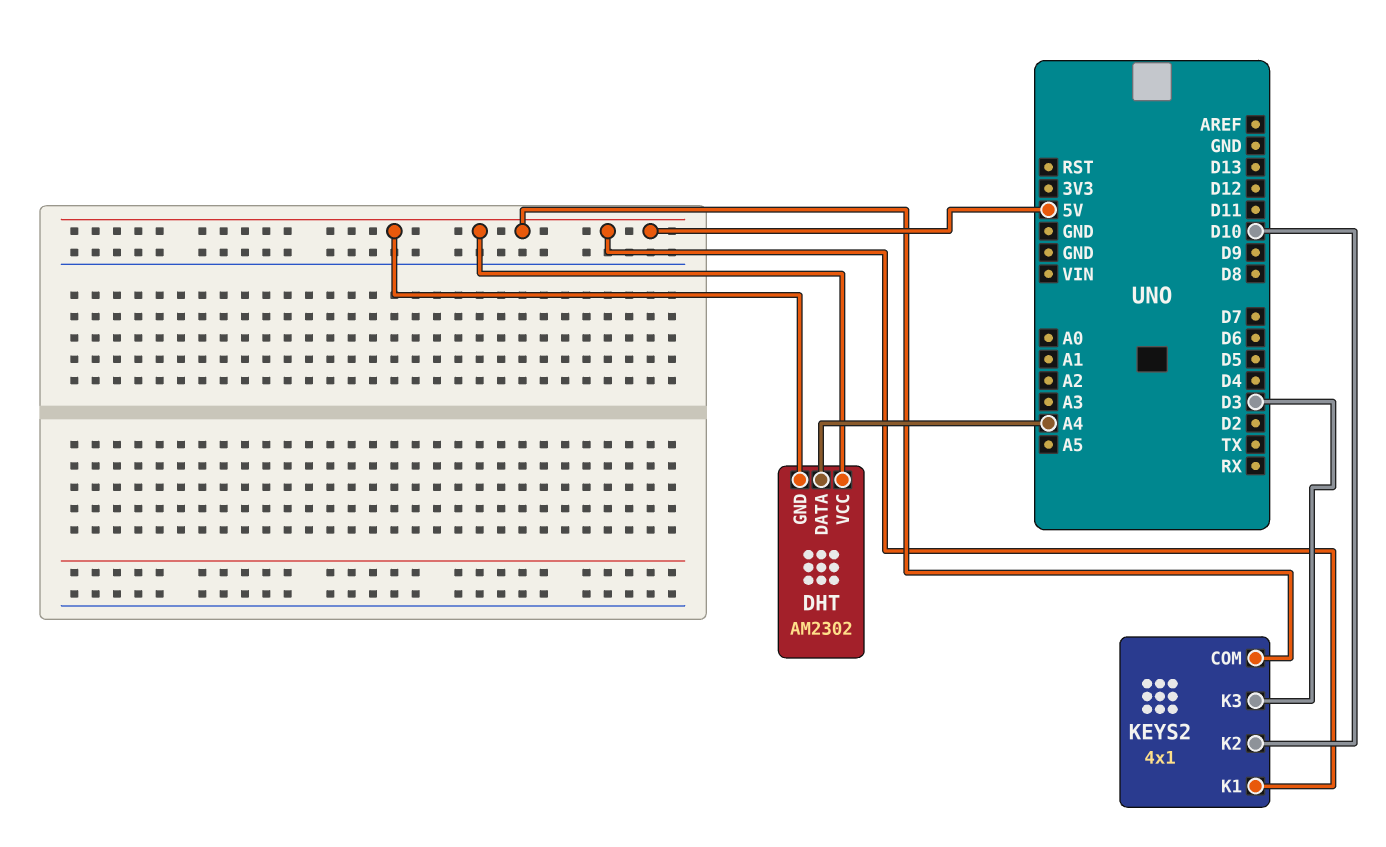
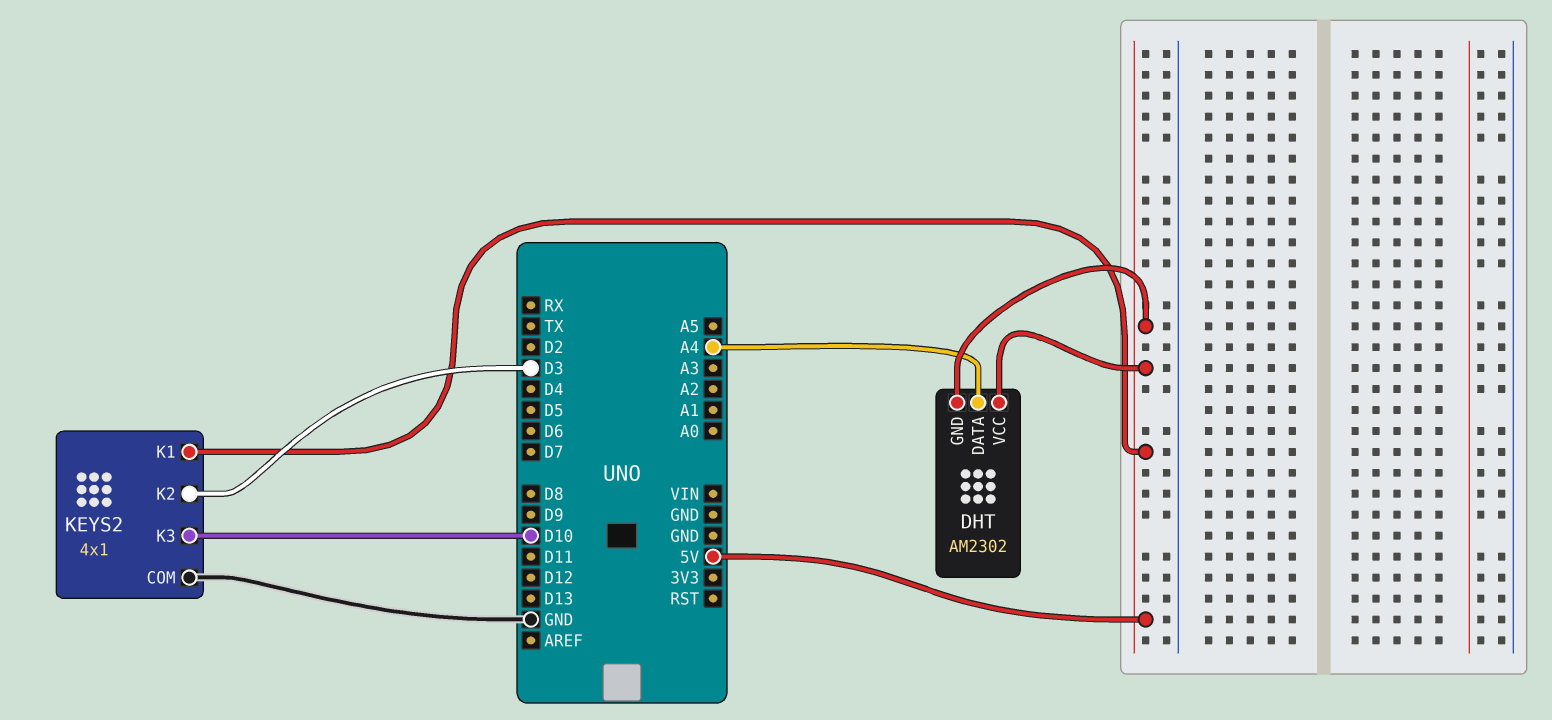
KEYS2 pin COM: 5V -> GND
KEYS2 pin K2: D10 -> D3
KEYS2 pin K3: D3 -> D10

